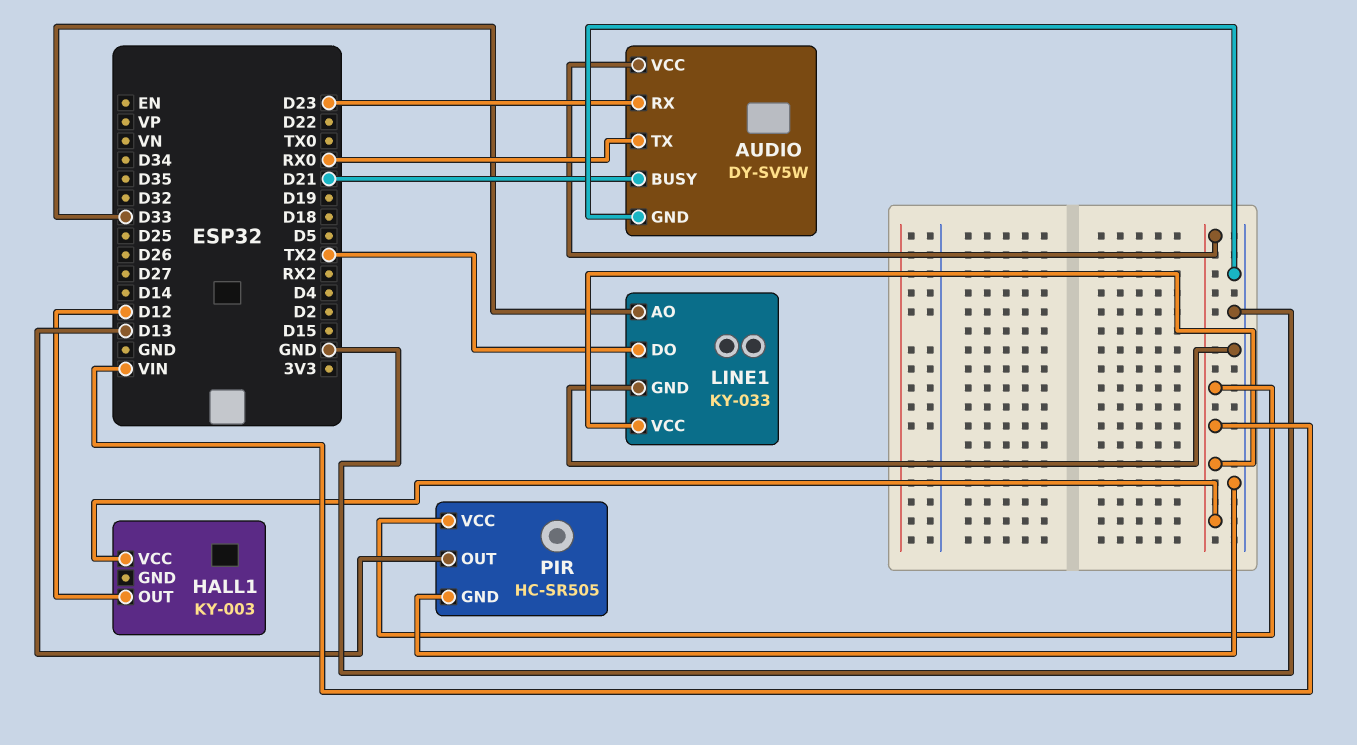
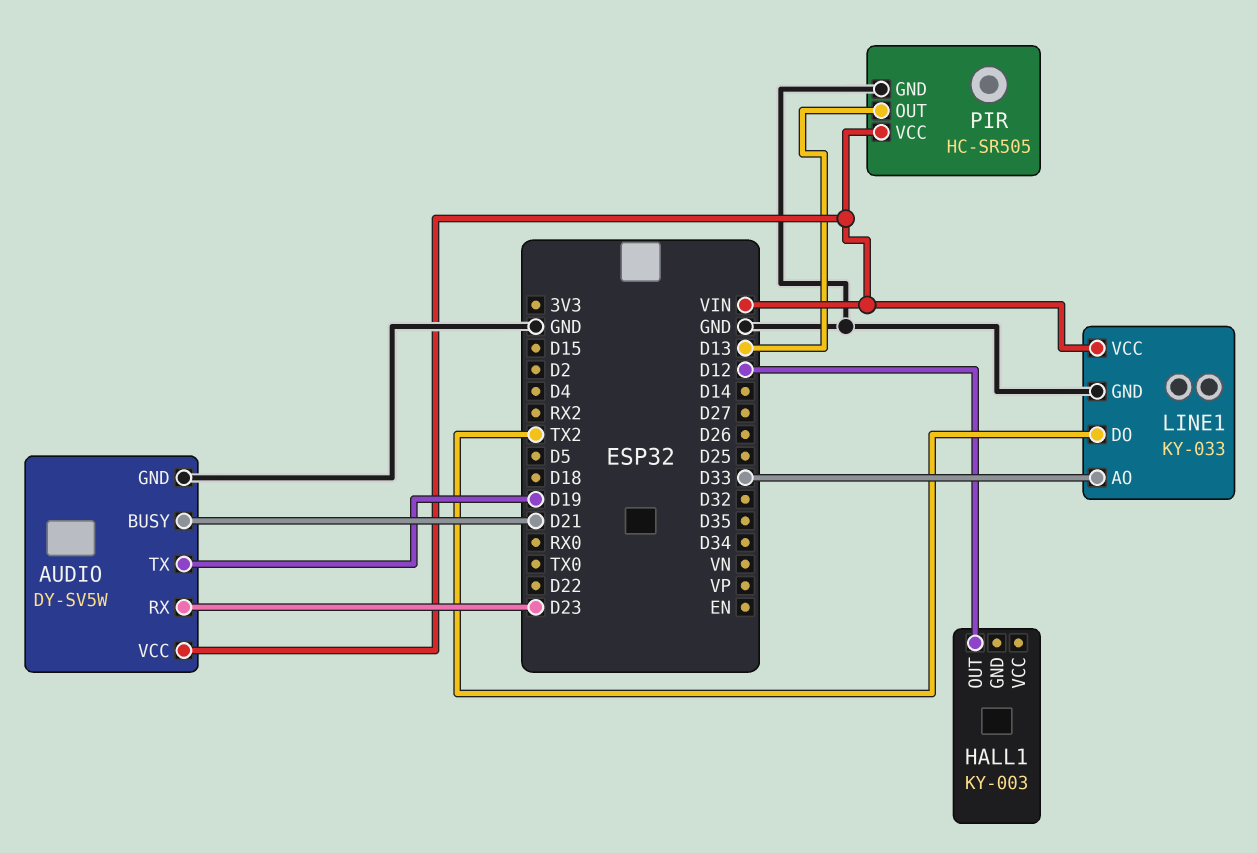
AUDIO pin TX: RX0 -> D19
HALL1 pin VCC: VIN -> none

